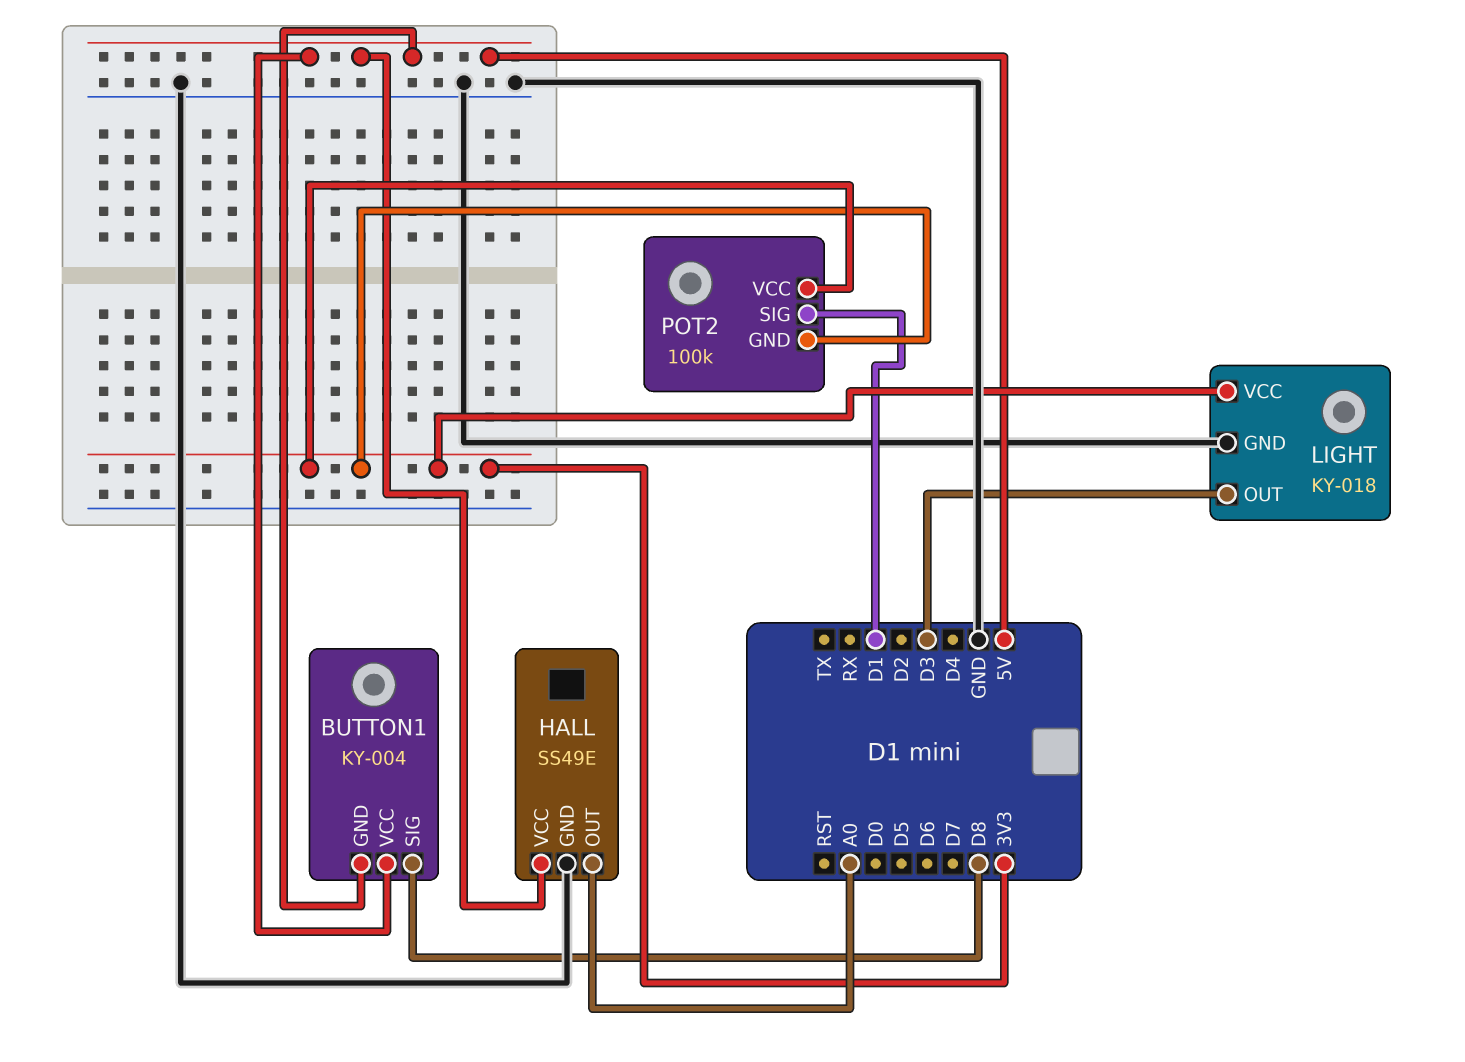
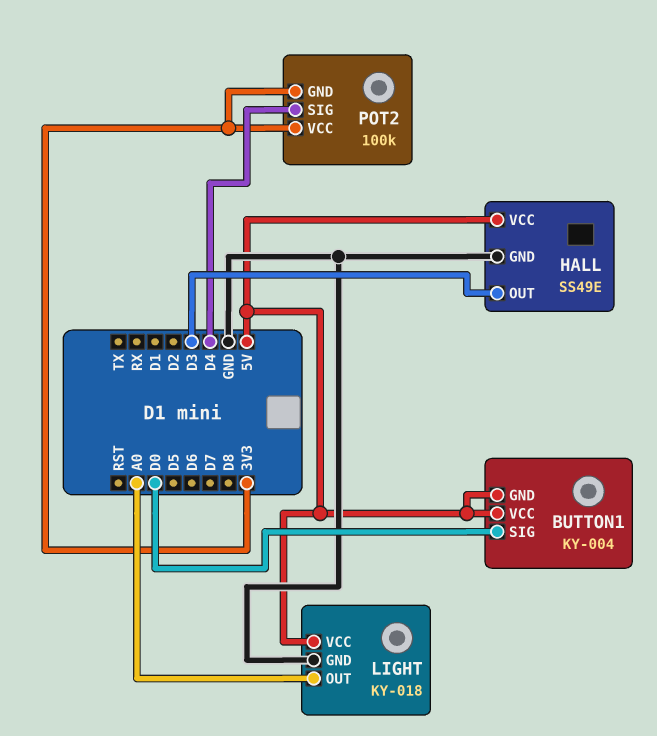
BUTTON1 pin SIG: D8 -> D0
HALL pin OUT: A0 -> D3
LIGHT pin OUT: D3 -> A0
LIGHT pin VCC: 3V3 -> 5V
POT2 pin SIG: D1 -> D4

